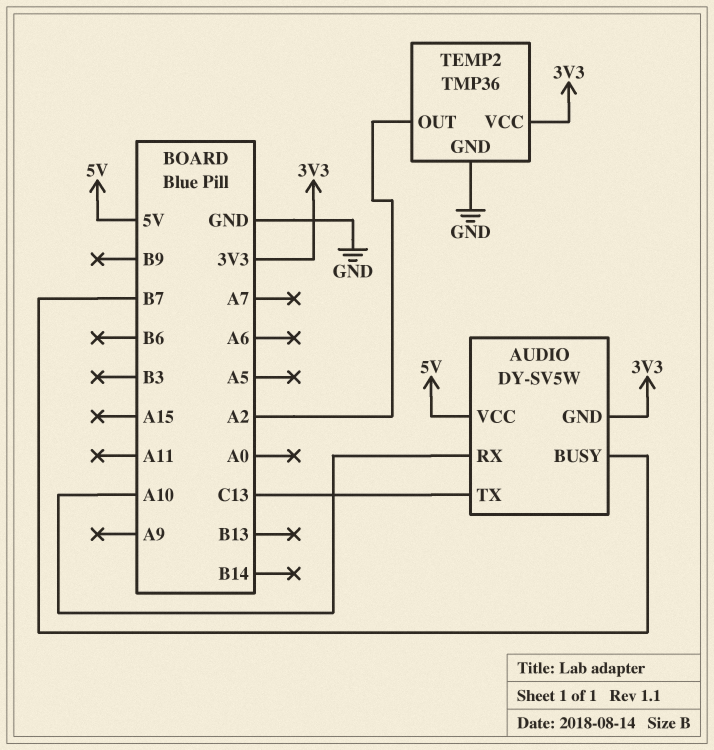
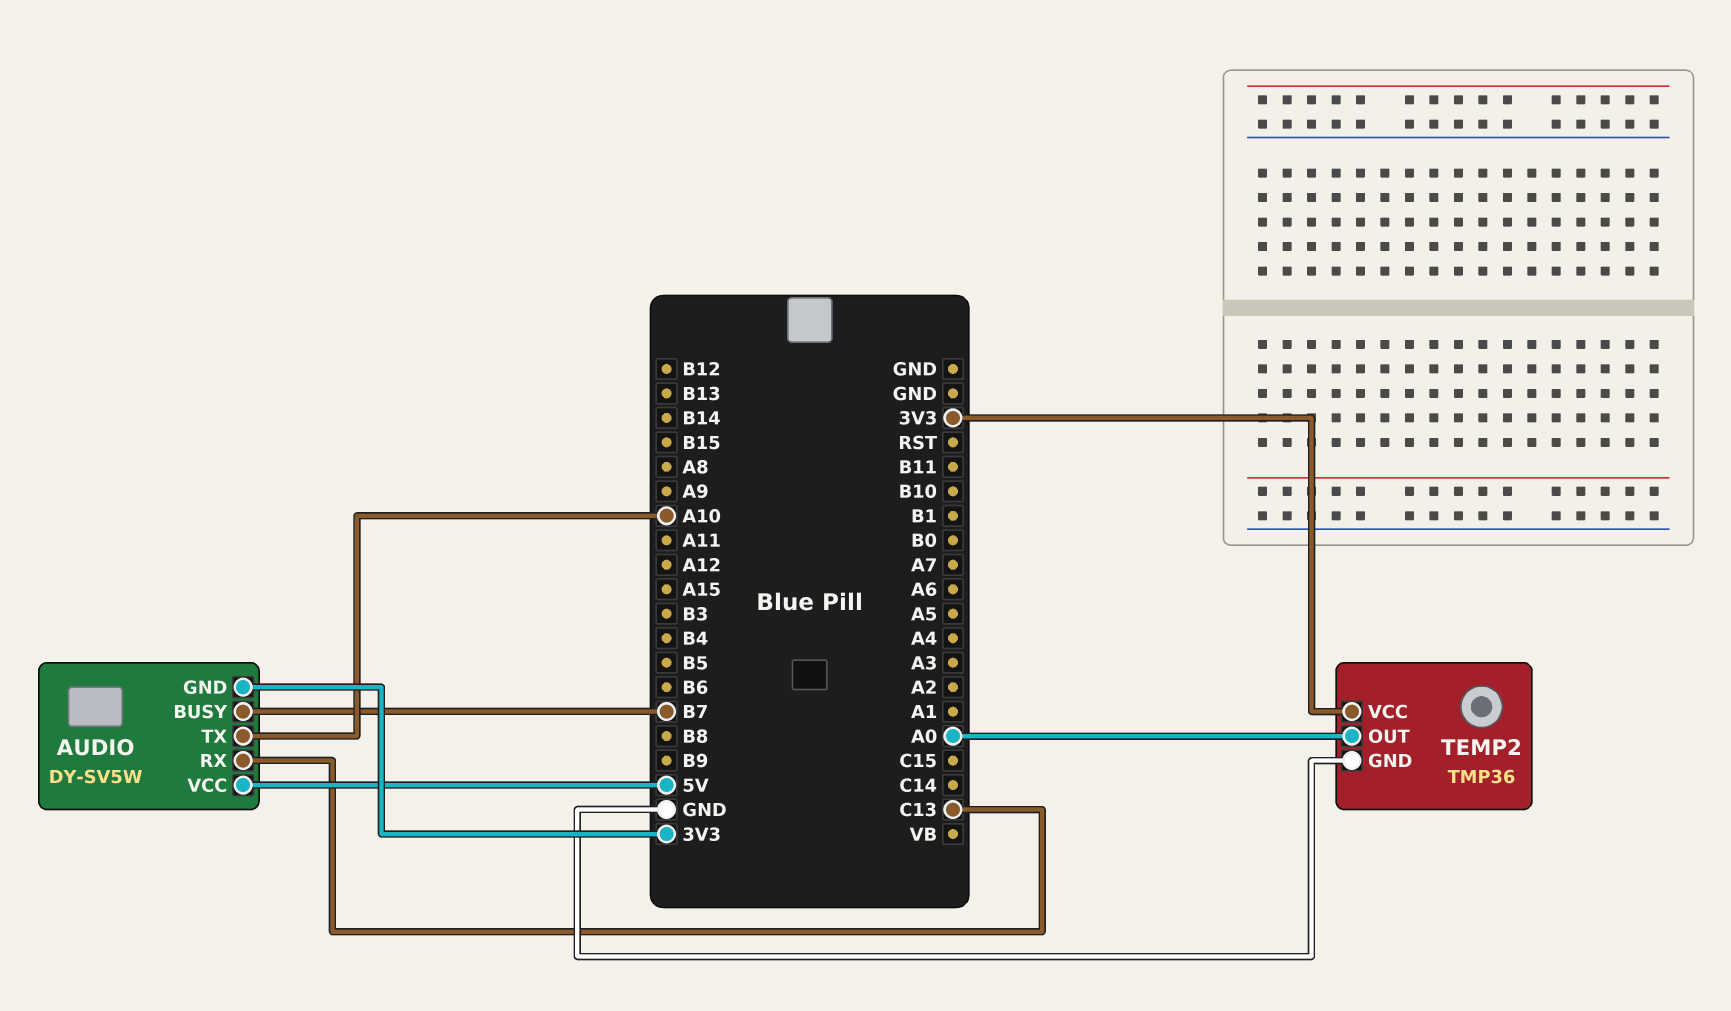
AUDIO pin RX: A10 -> C13
AUDIO pin TX: C13 -> A10
TEMP2 pin OUT: A2 -> A0

